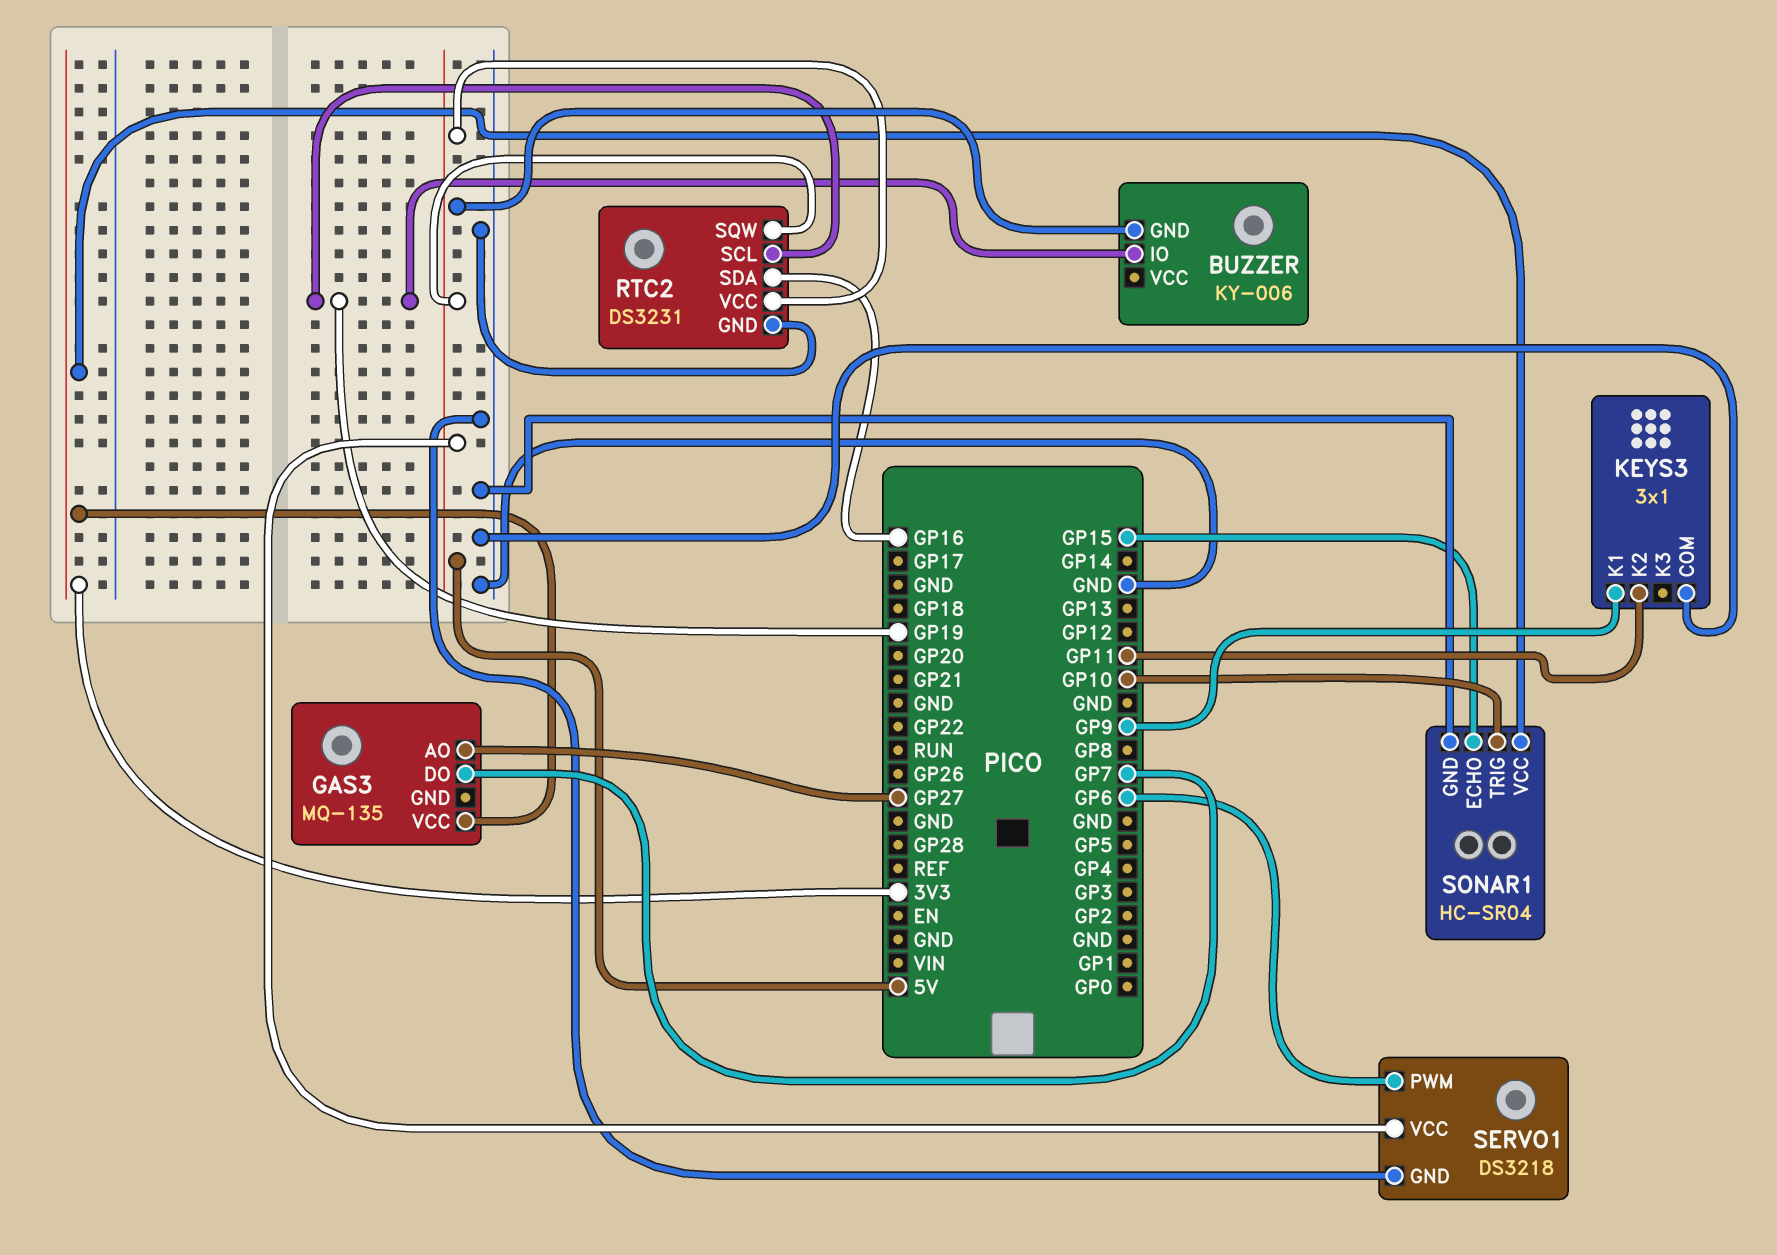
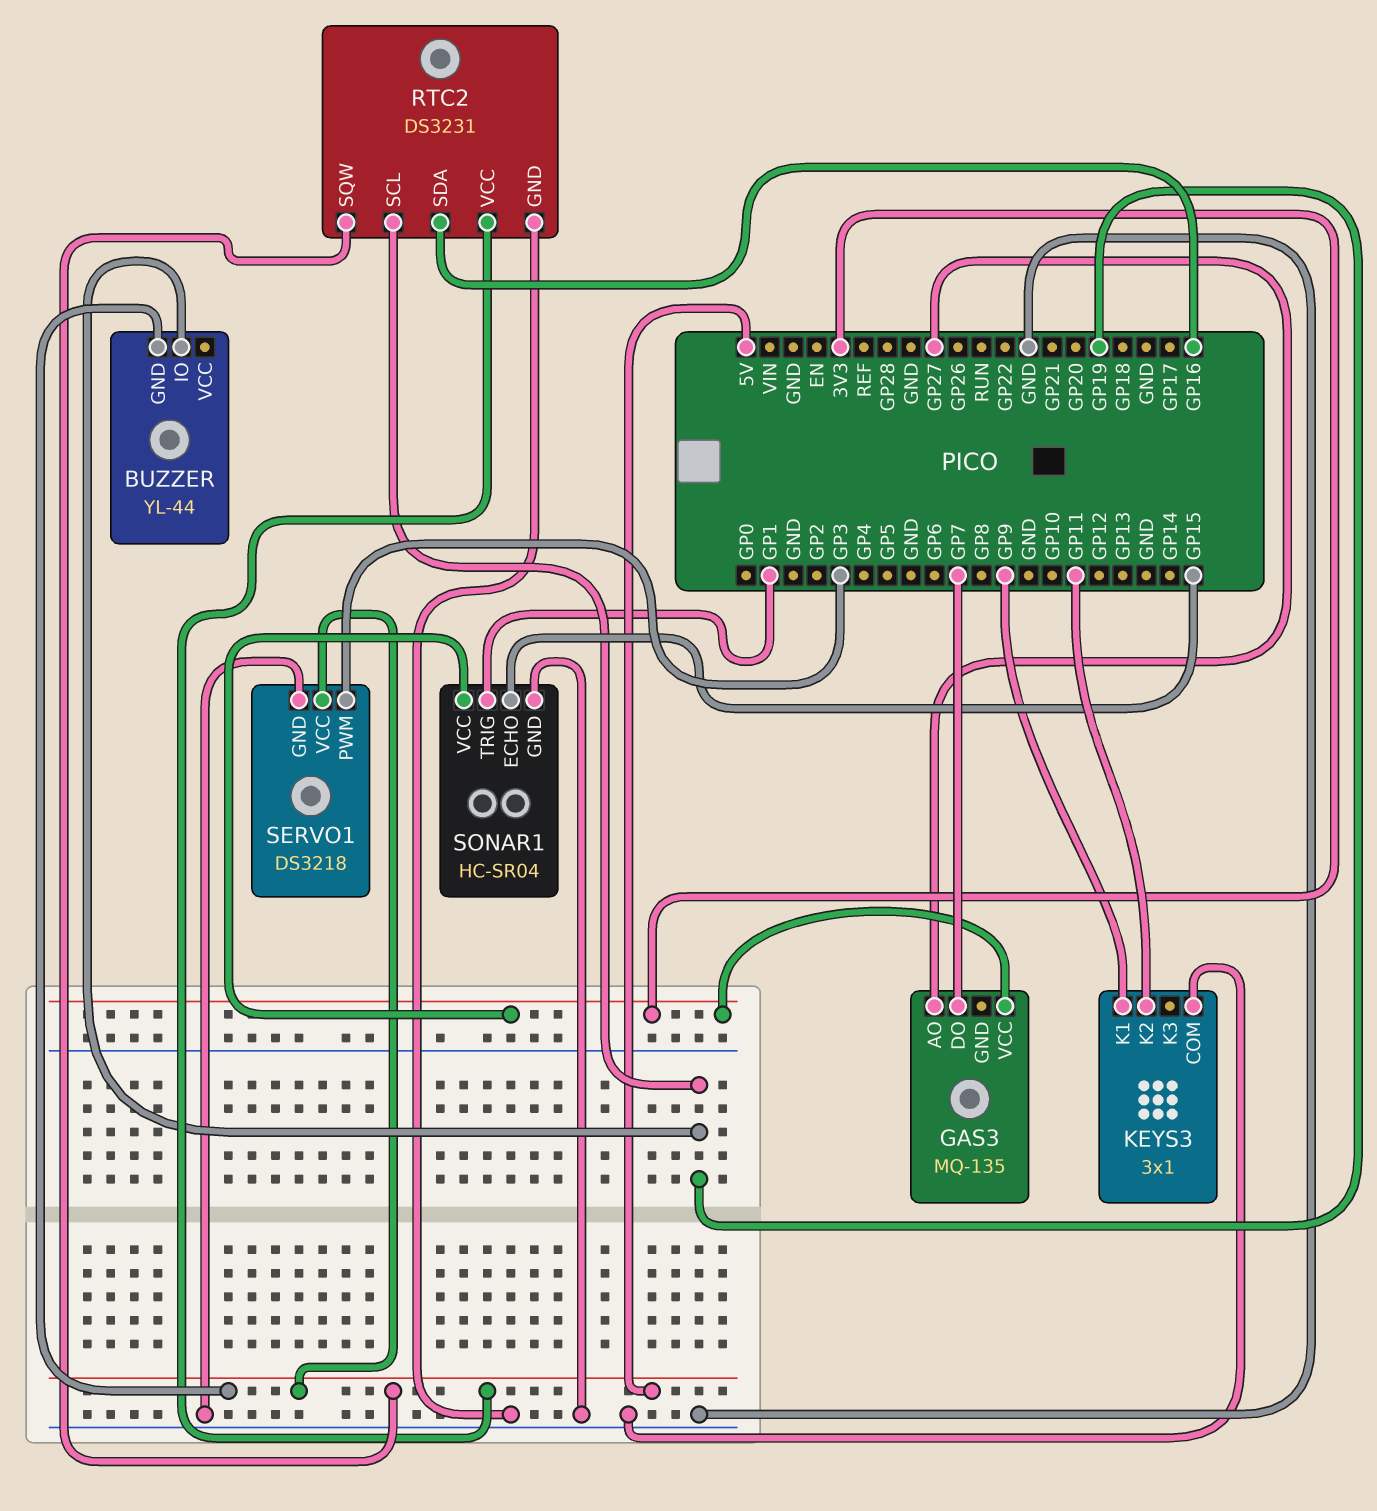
BUZZER: KY-006 -> YL-44
SERVO1 pin PWM: GP6 -> GP3
SONAR1 pin TRIG: GP10 -> GP1

